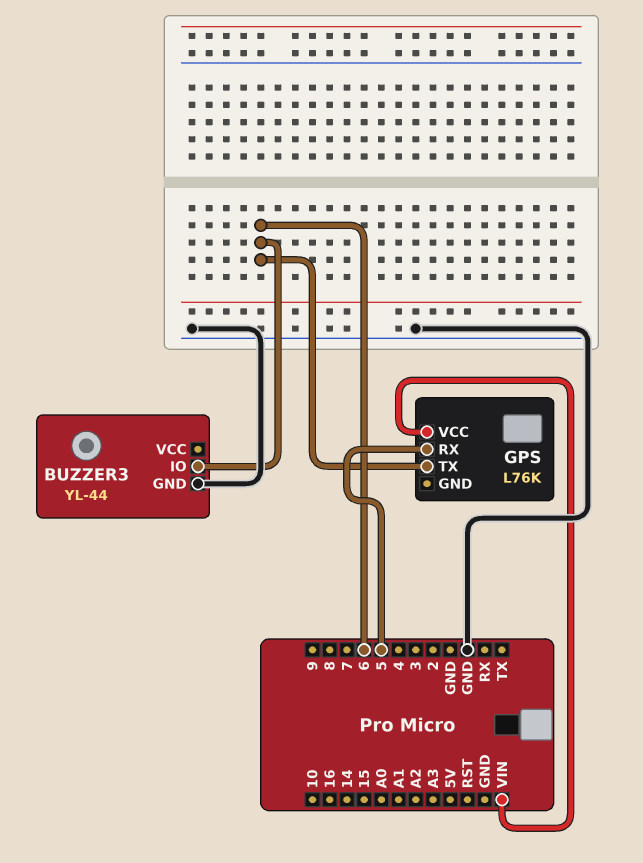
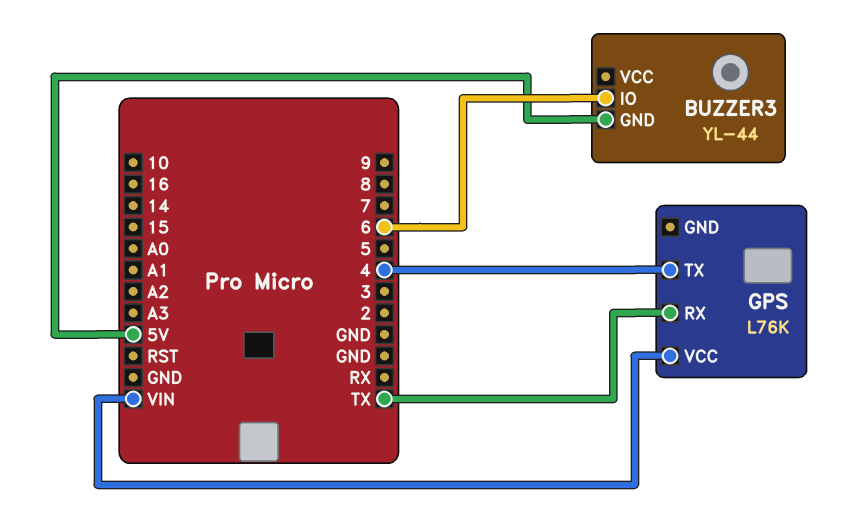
BUZZER3 pin GND: GND -> 5V
GPS pin RX: 5 -> TX
GPS pin TX: 6 -> 4

